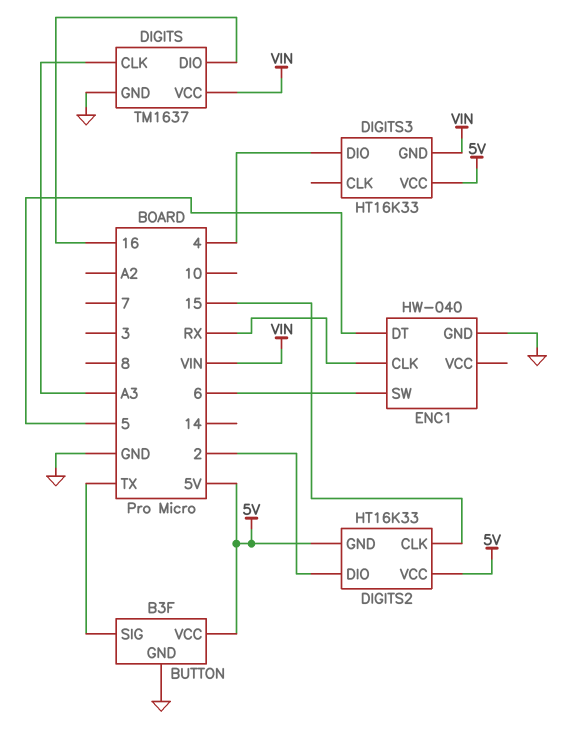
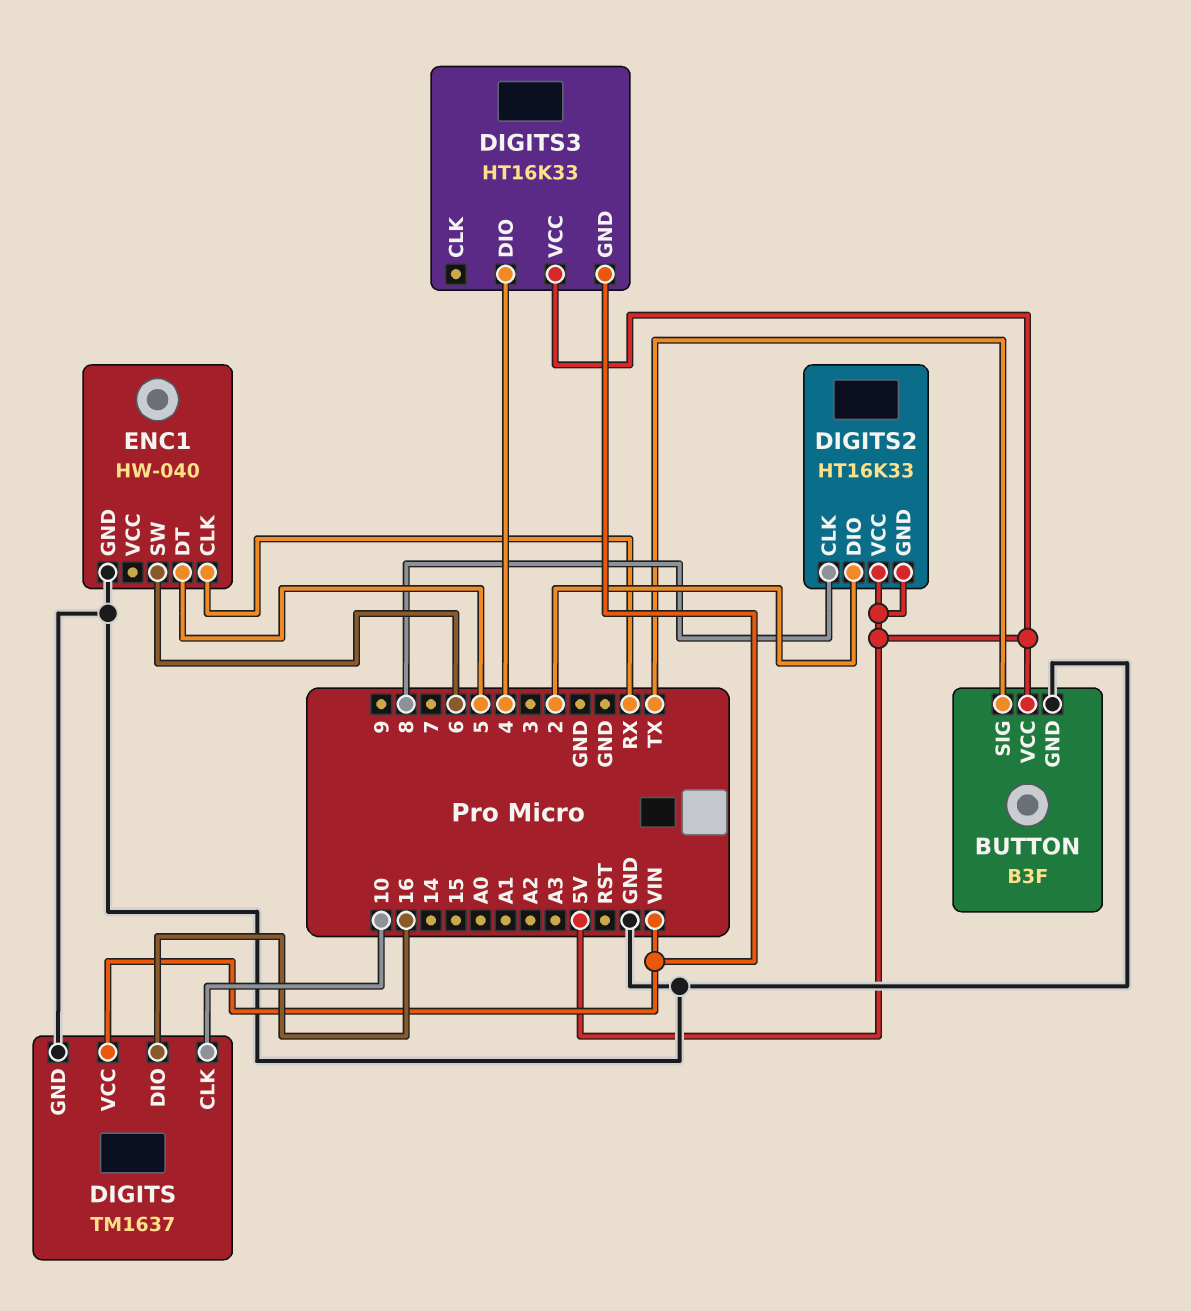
DIGITS pin CLK: A3 -> 10
DIGITS2 pin CLK: 15 -> 8

